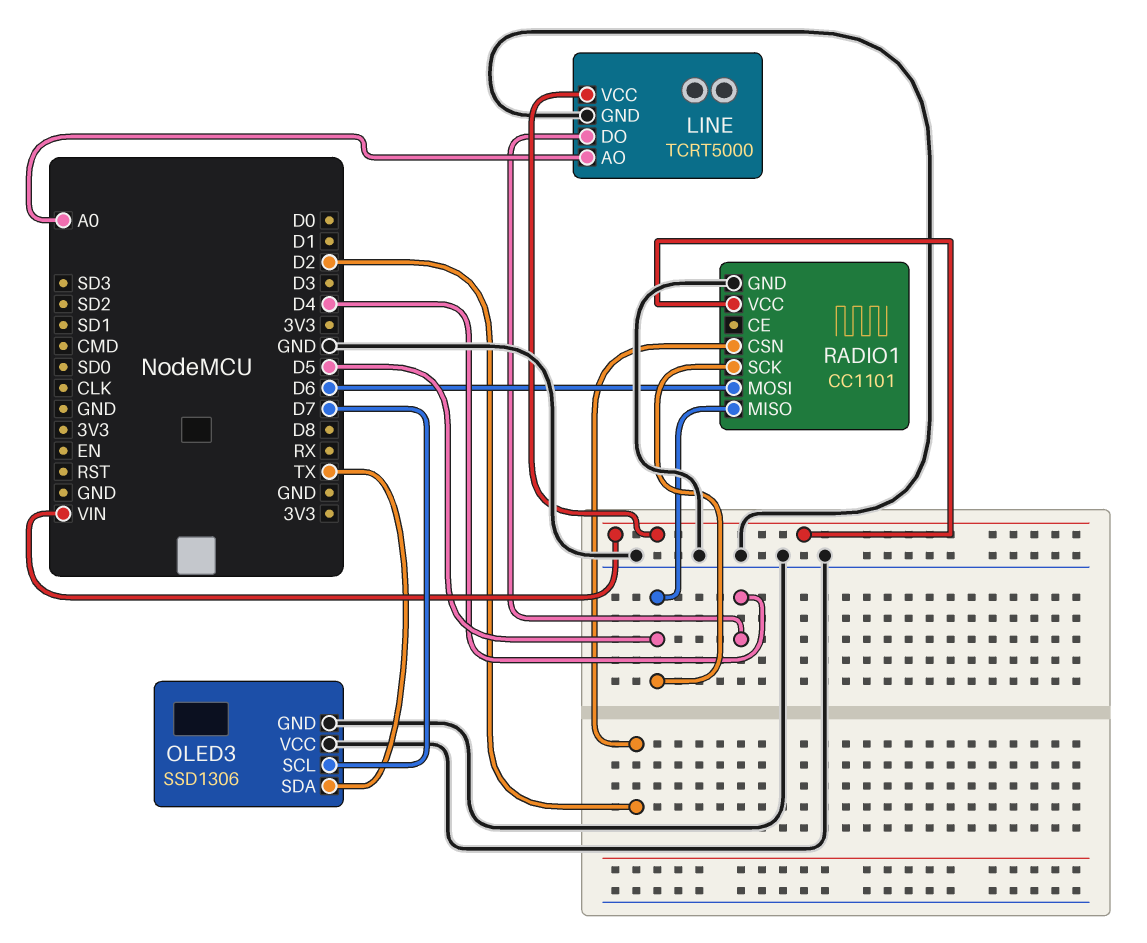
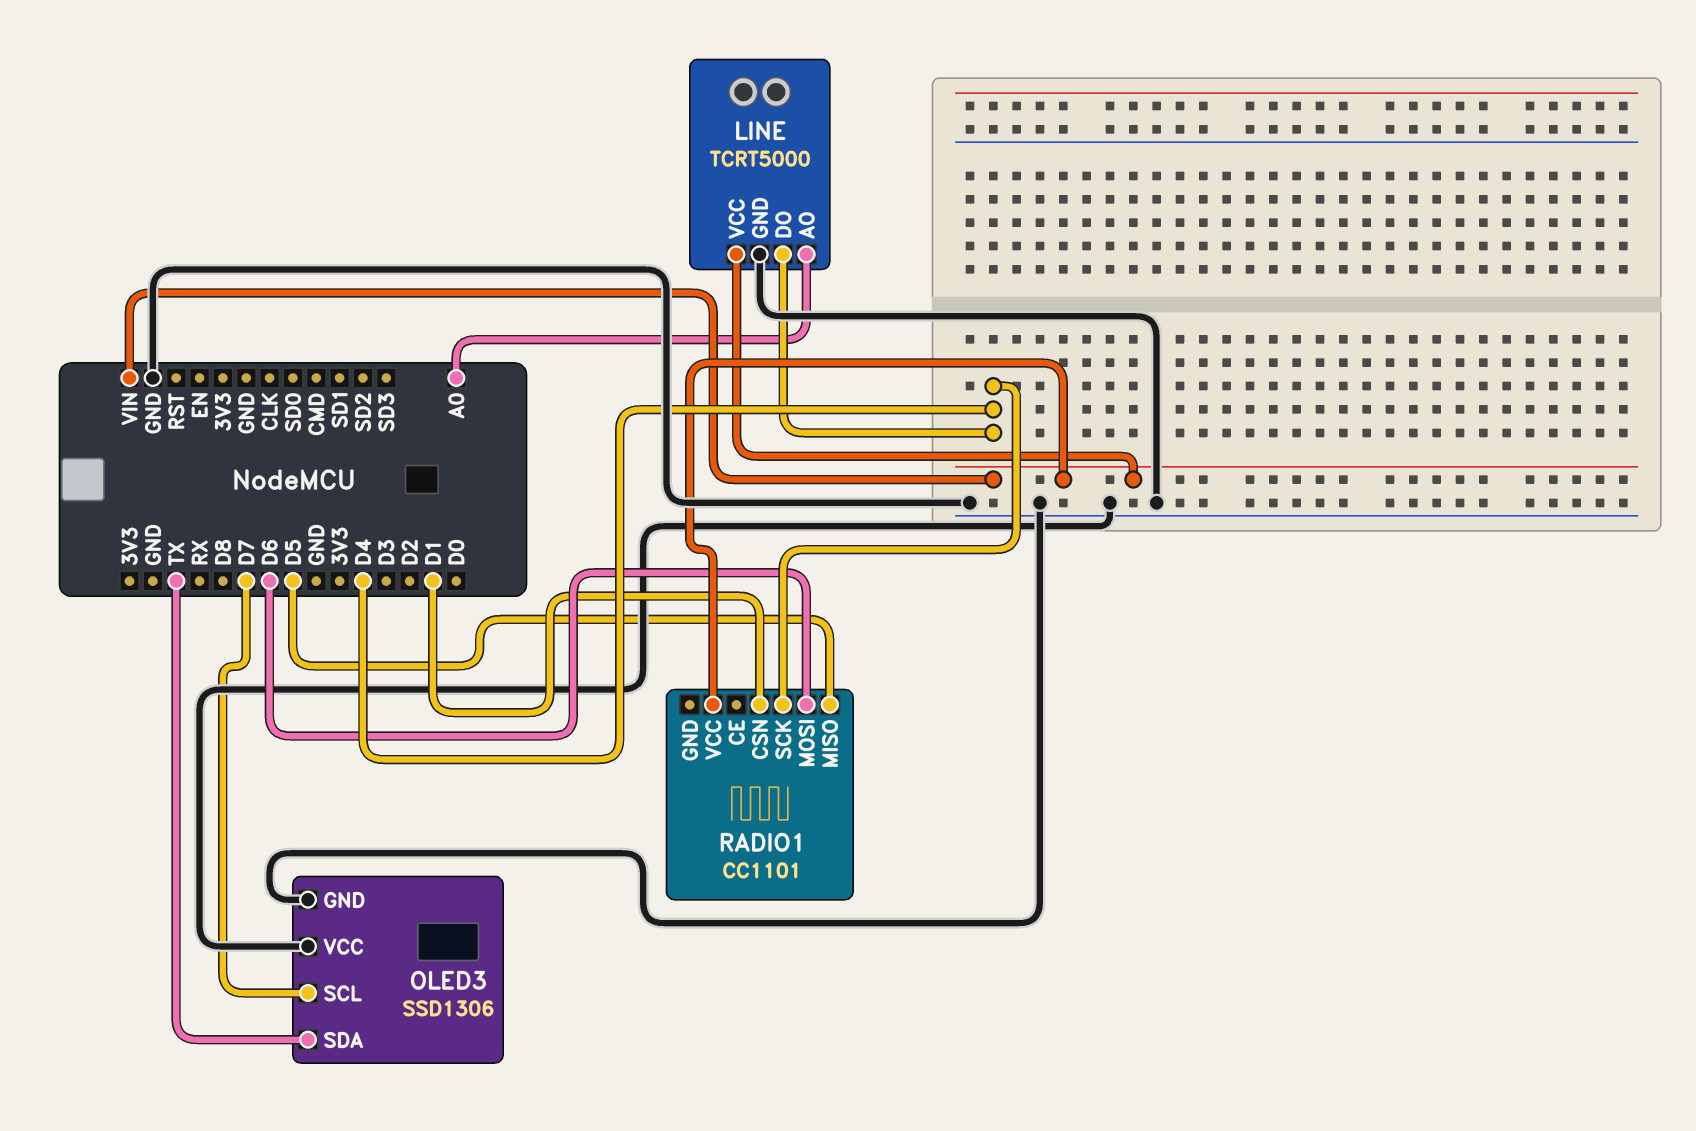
RADIO1 pin CSN: D2 -> D1
RADIO1 pin GND: GND -> none
RADIO1 pin SCK: D5 -> D4

